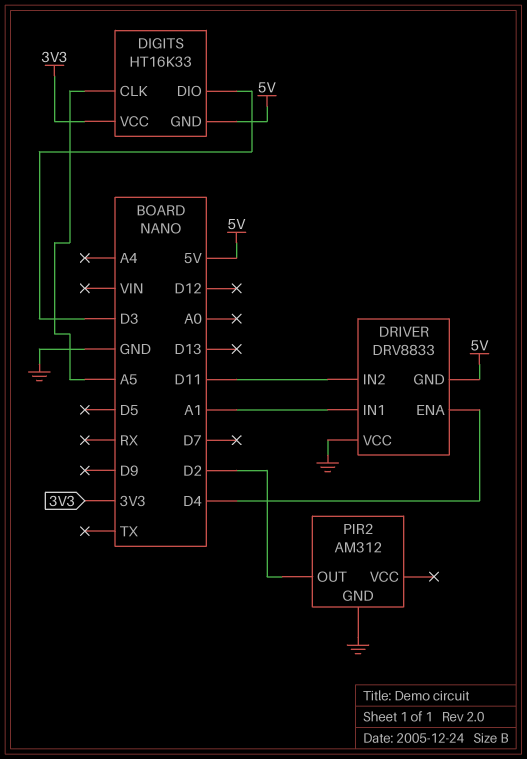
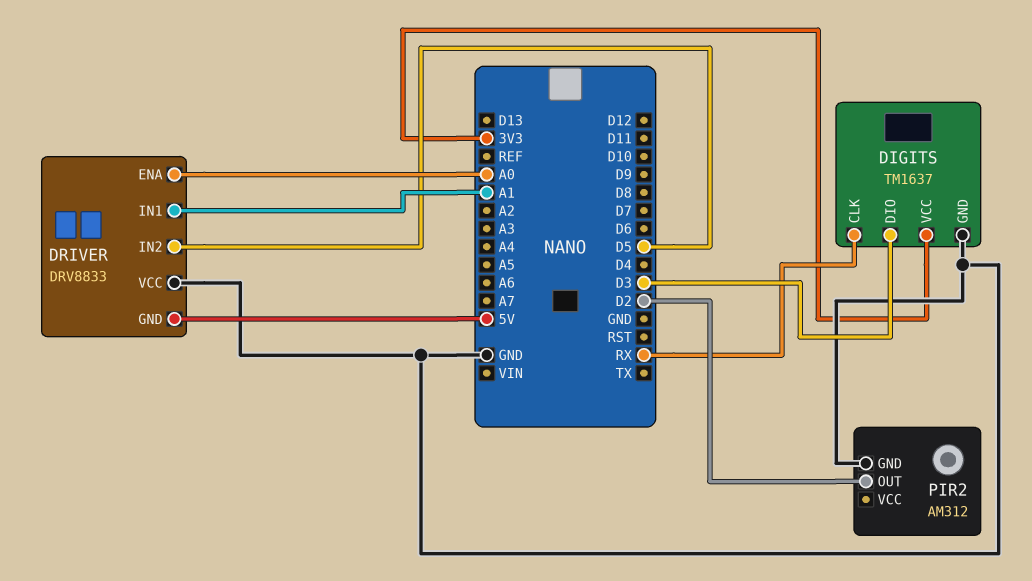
DIGITS: HT16K33 -> TM1637
DIGITS pin CLK: A5 -> RX
DIGITS pin GND: 5V -> GND
DRIVER pin ENA: D4 -> A0
DRIVER pin IN2: D11 -> D5

